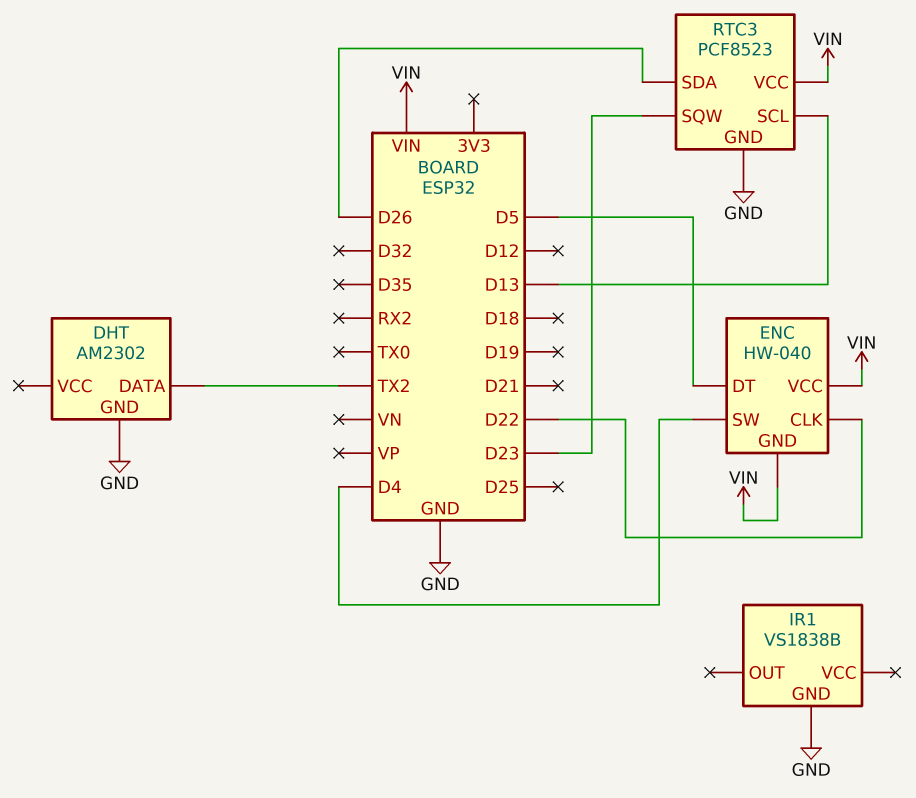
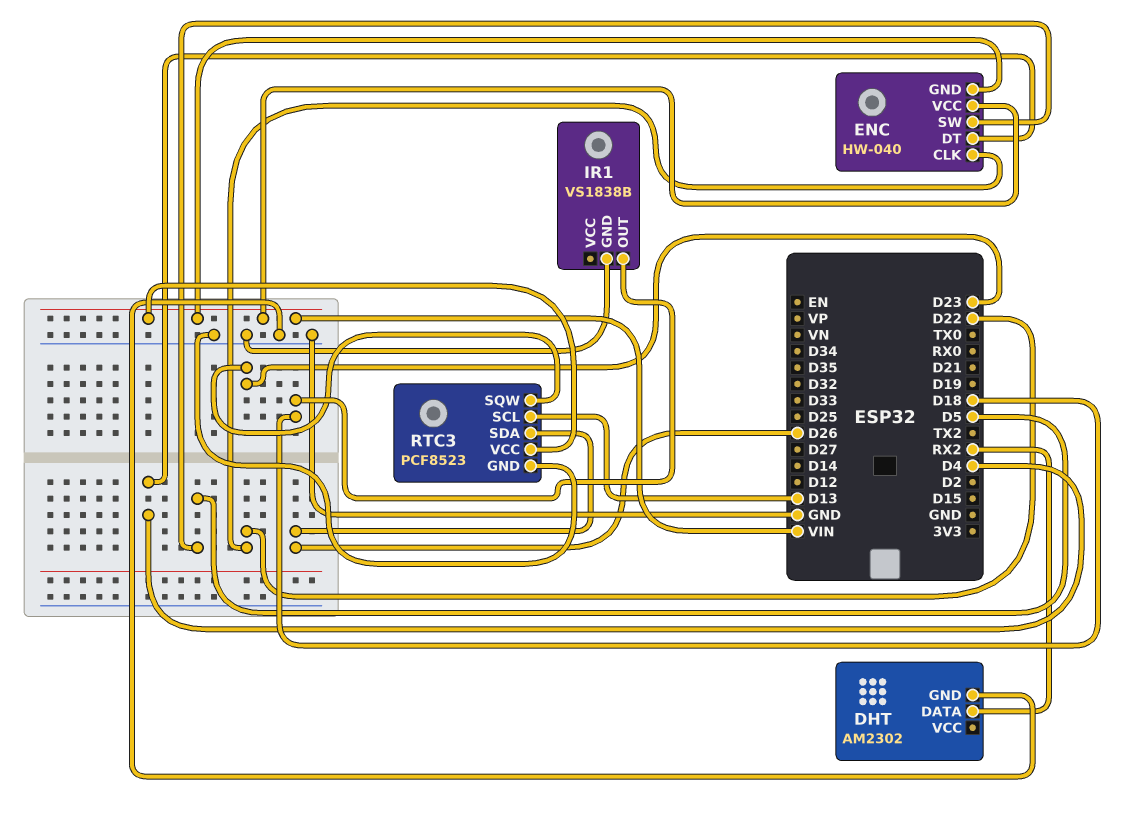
DHT pin DATA: TX2 -> RX2
ENC pin DT: D5 -> D4
ENC pin SW: D4 -> D5
IR1 pin OUT: none -> D18

